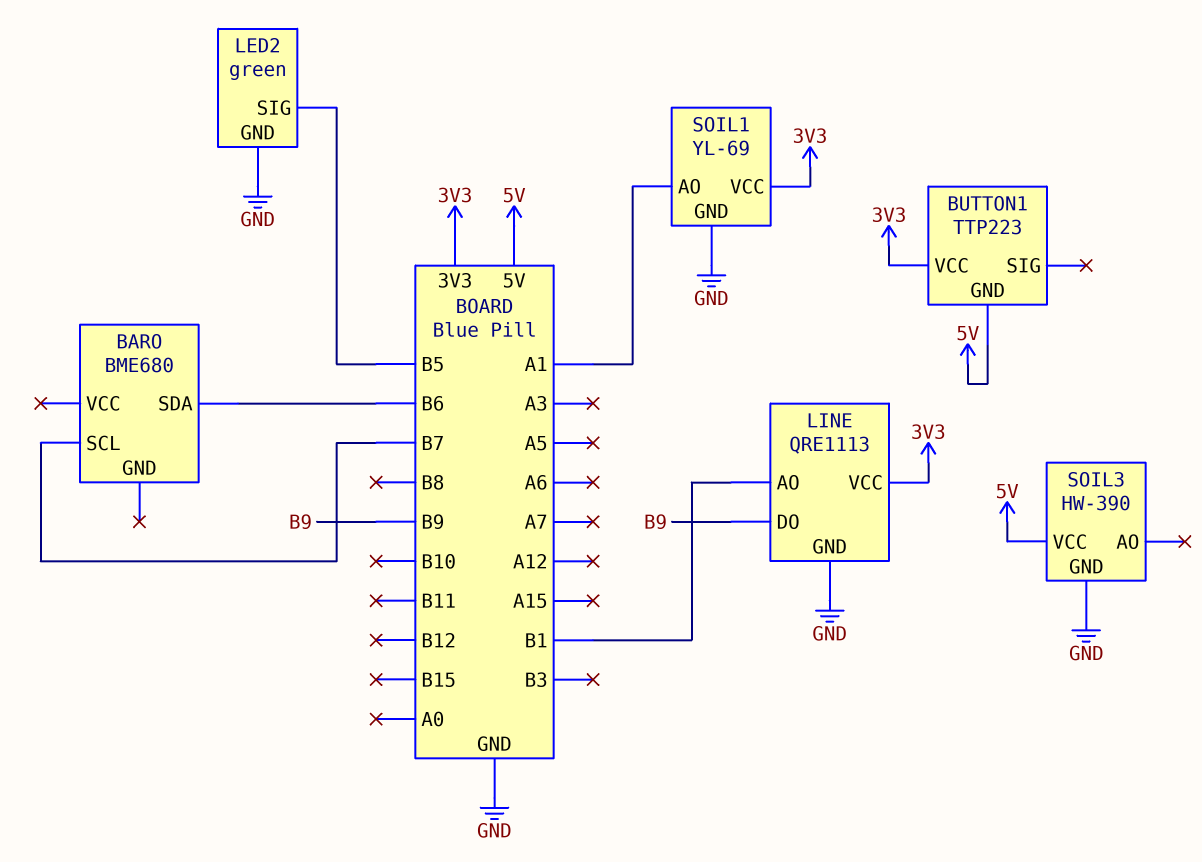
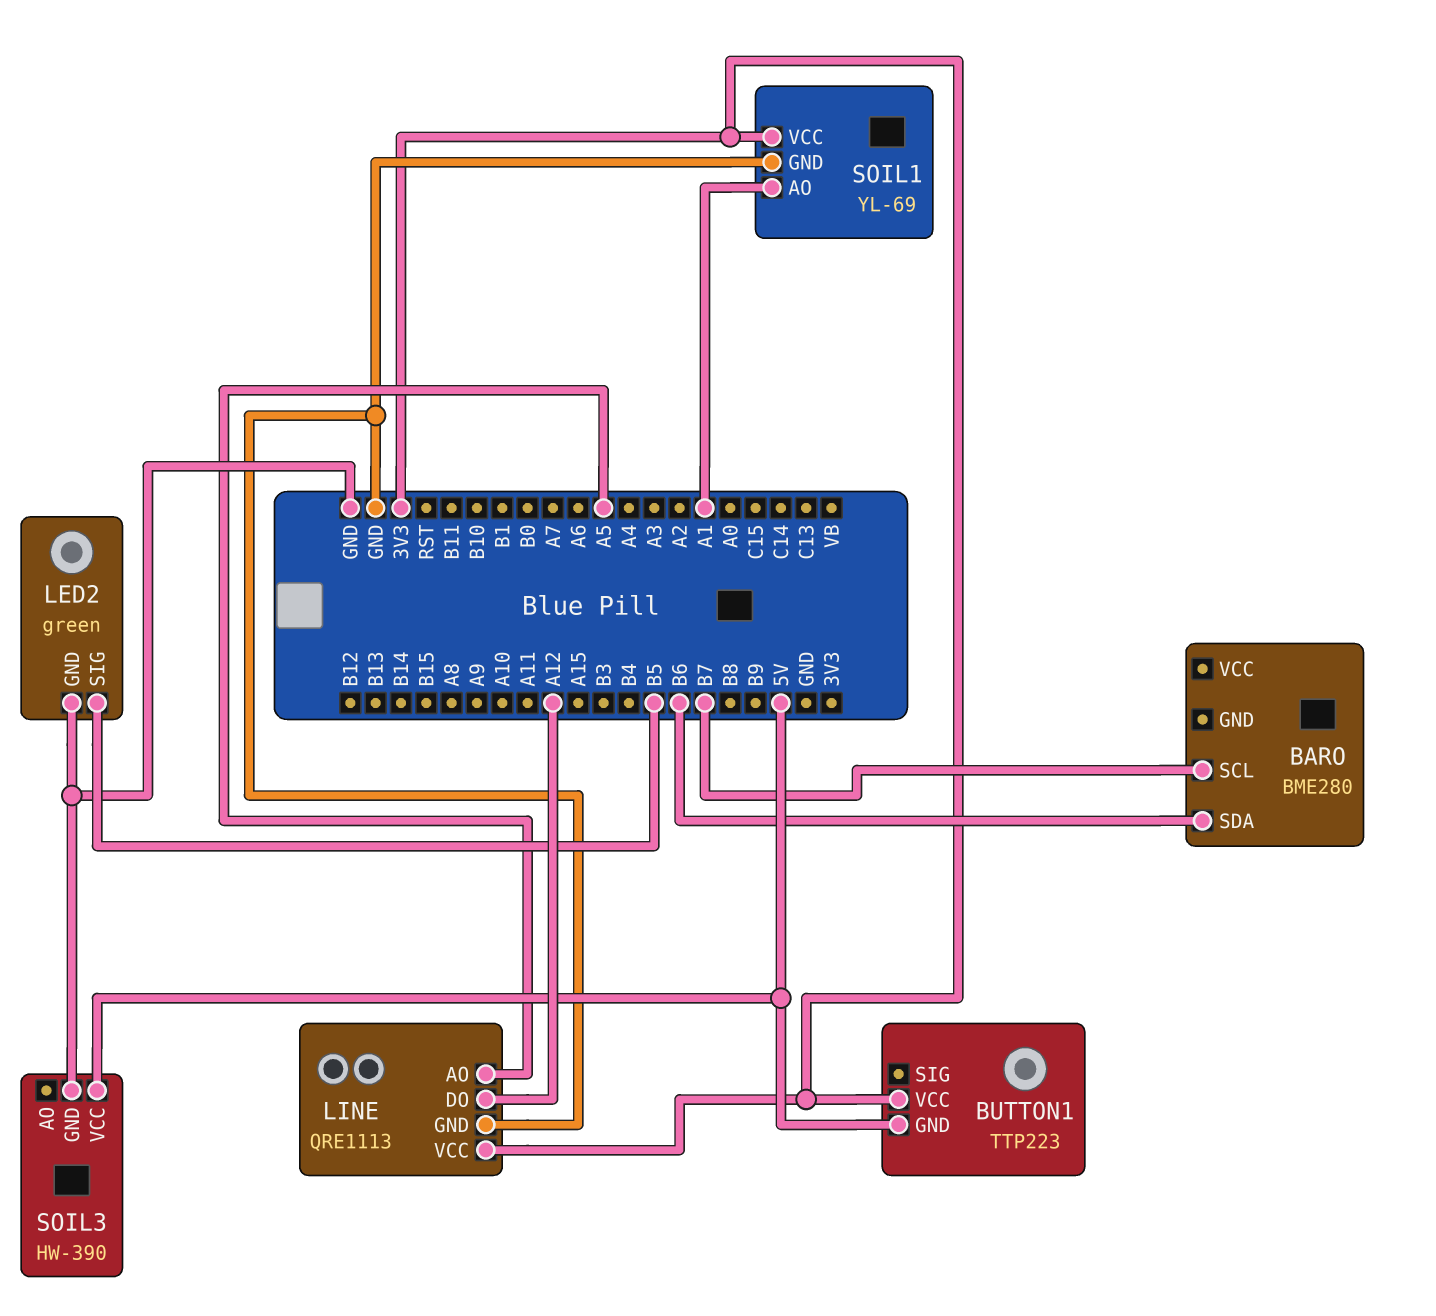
BARO: BME680 -> BME280
LINE pin AO: B1 -> A5
LINE pin DO: B9 -> A12

